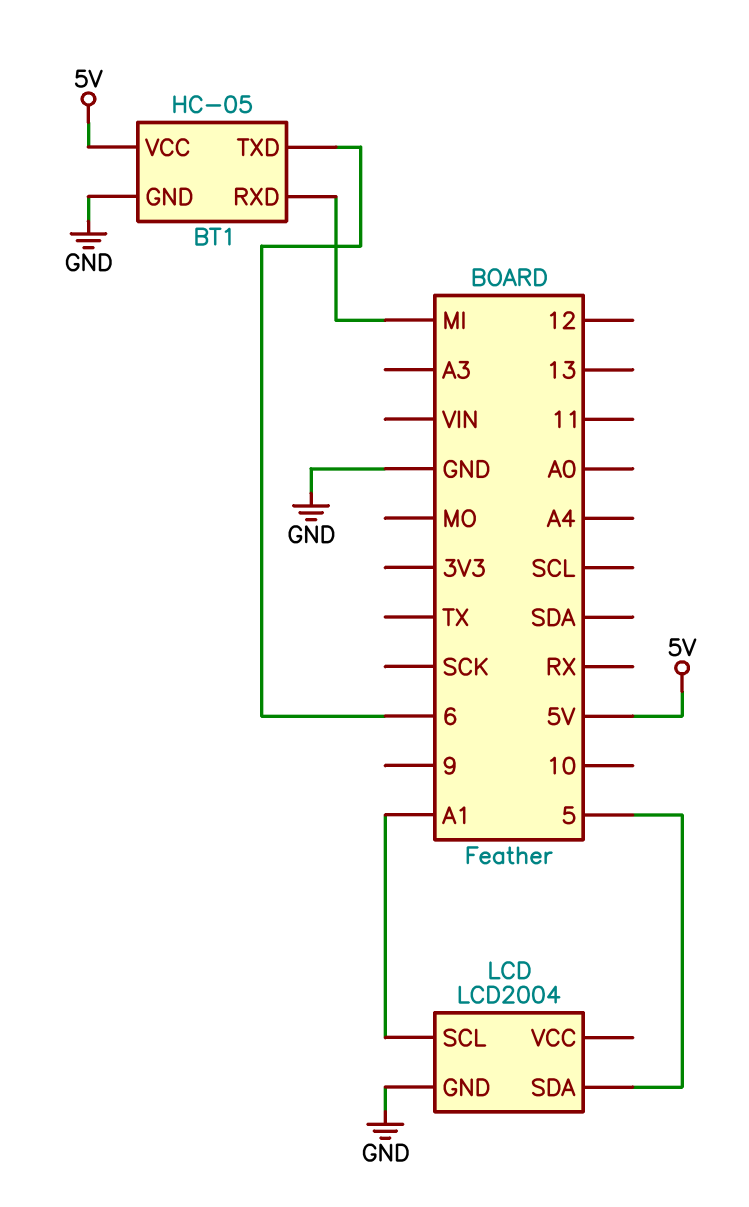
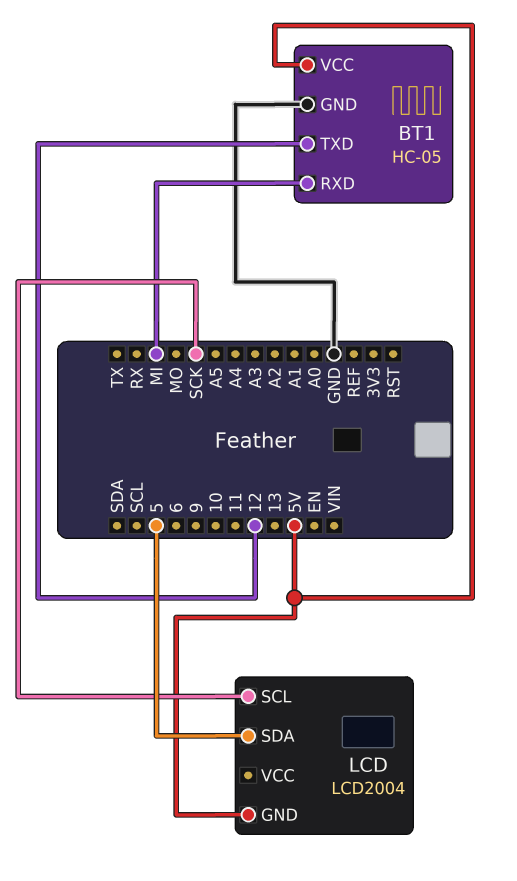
BT1 pin TXD: 6 -> 12
LCD pin GND: GND -> 5V
LCD pin SCL: A1 -> SCK

